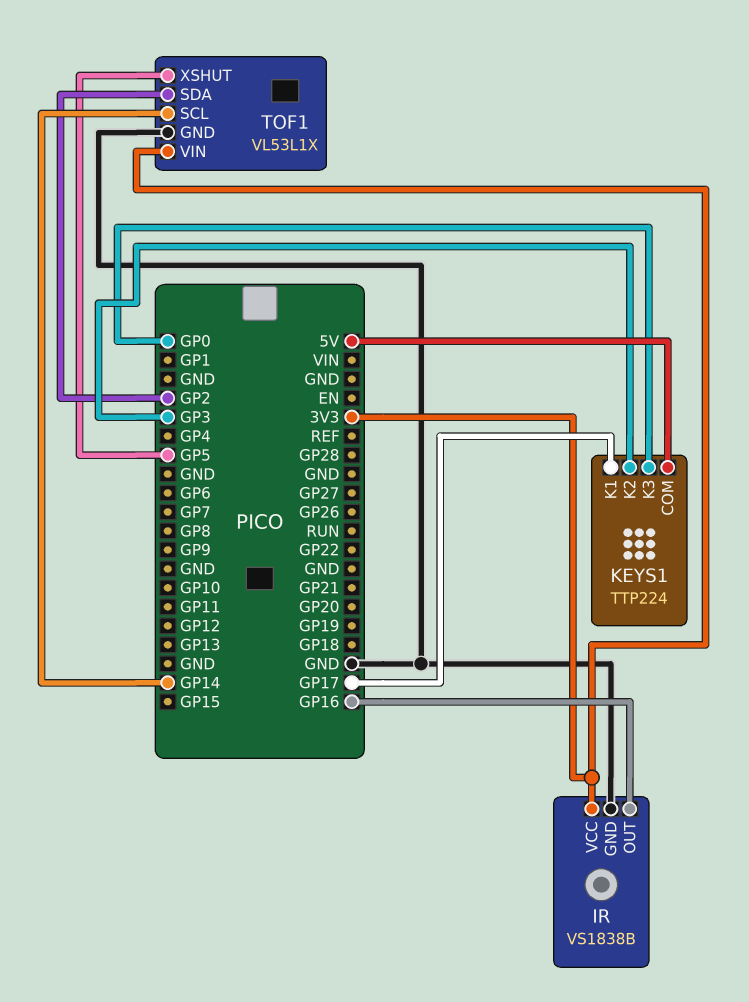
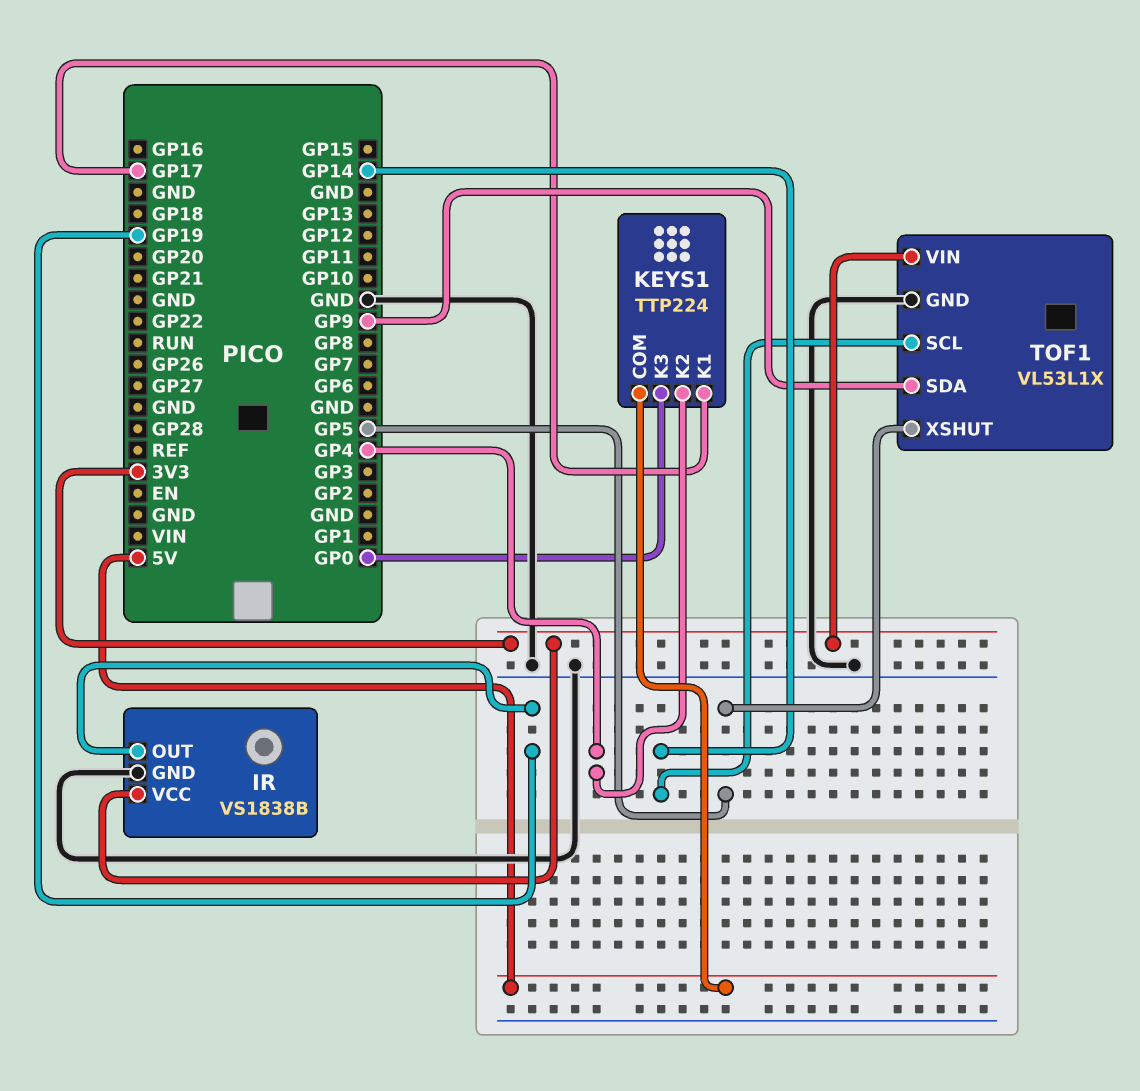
IR pin OUT: GP16 -> GP19
KEYS1 pin K2: GP3 -> GP4
TOF1 pin SDA: GP2 -> GP9

